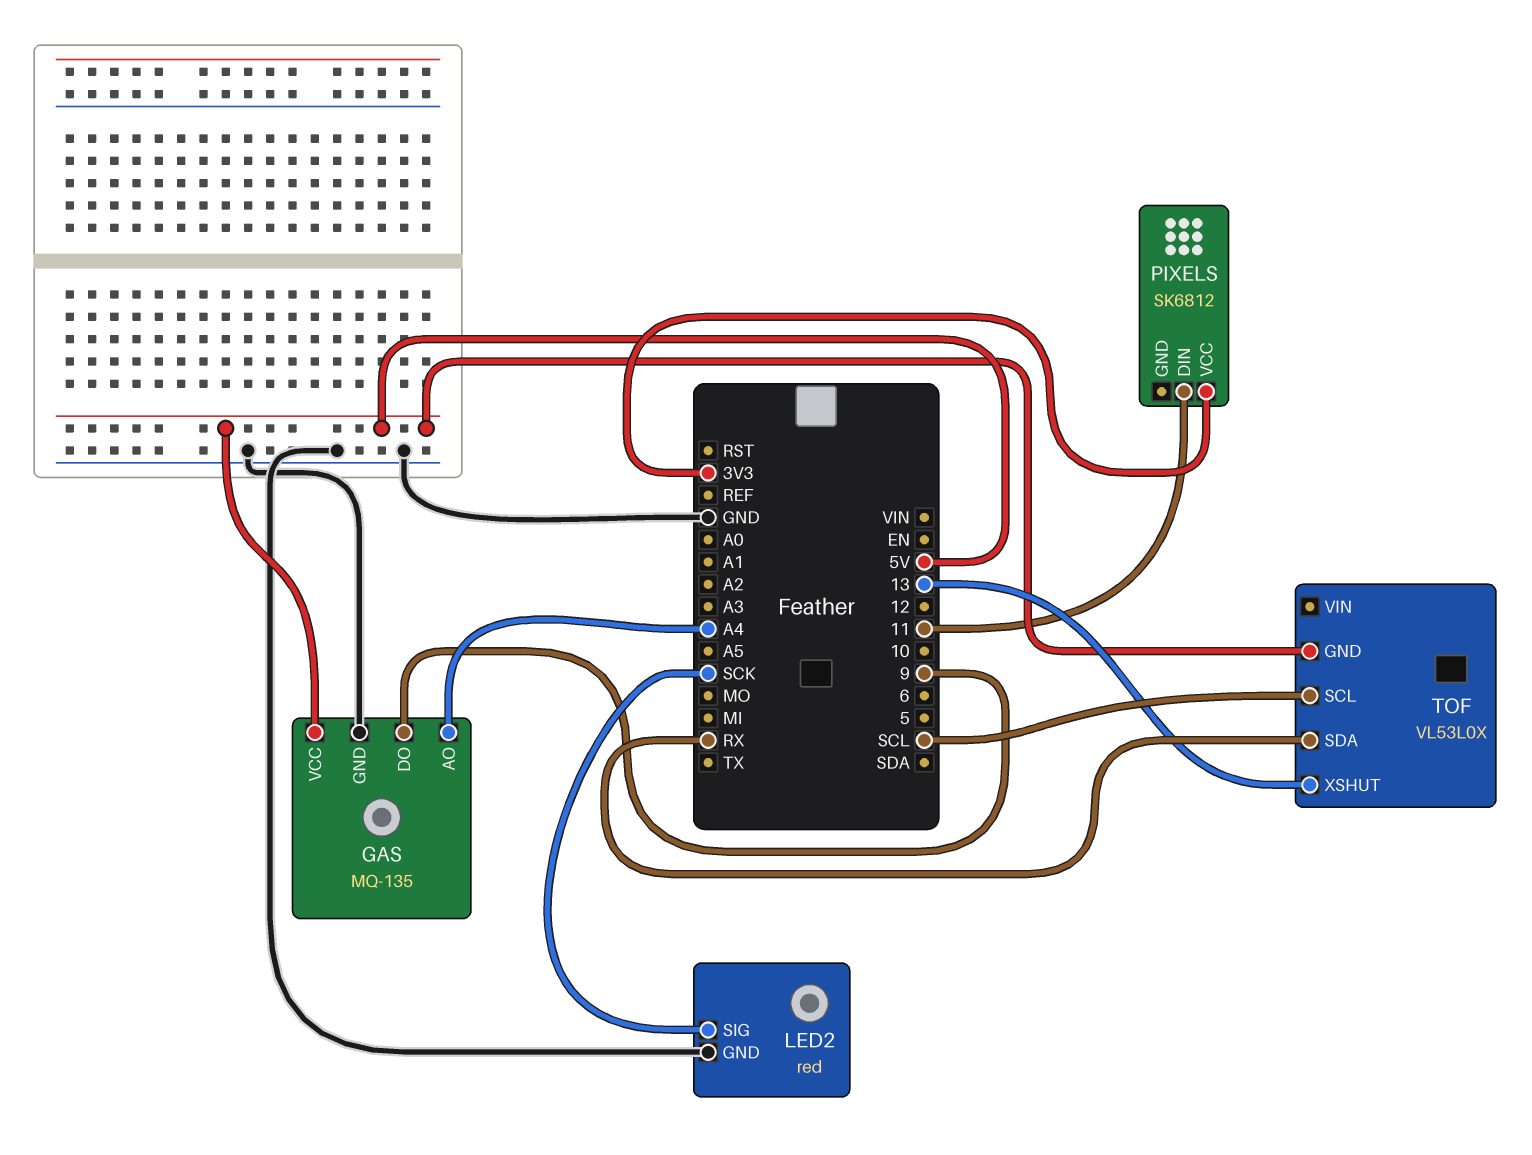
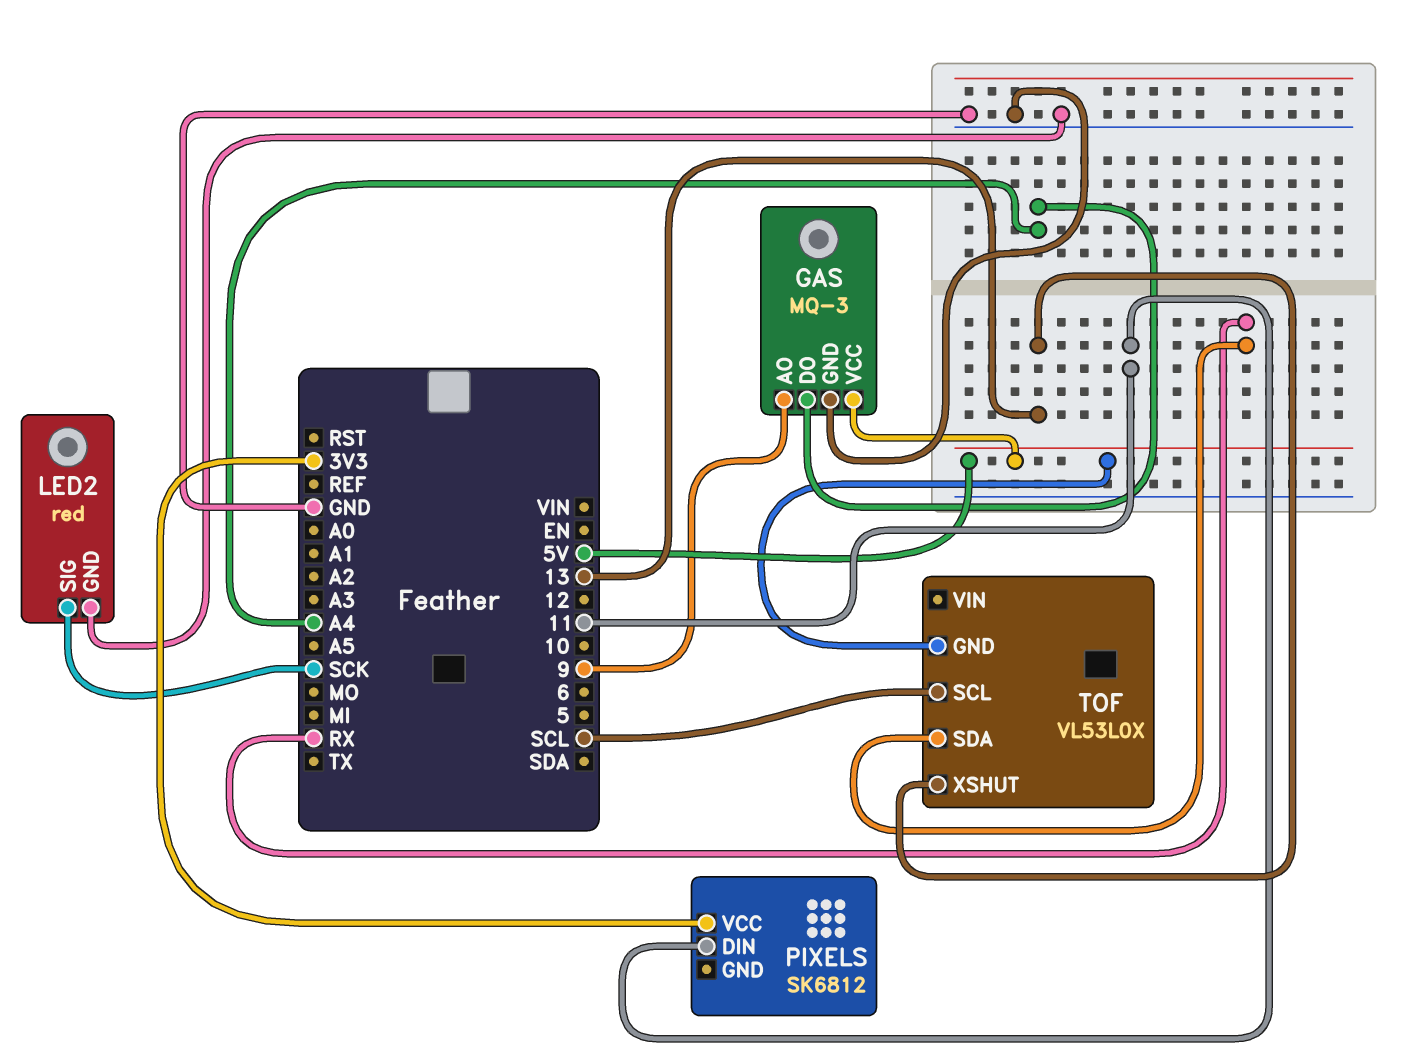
GAS: MQ-135 -> MQ-3
GAS pin AO: A4 -> 9
GAS pin DO: 9 -> A4

